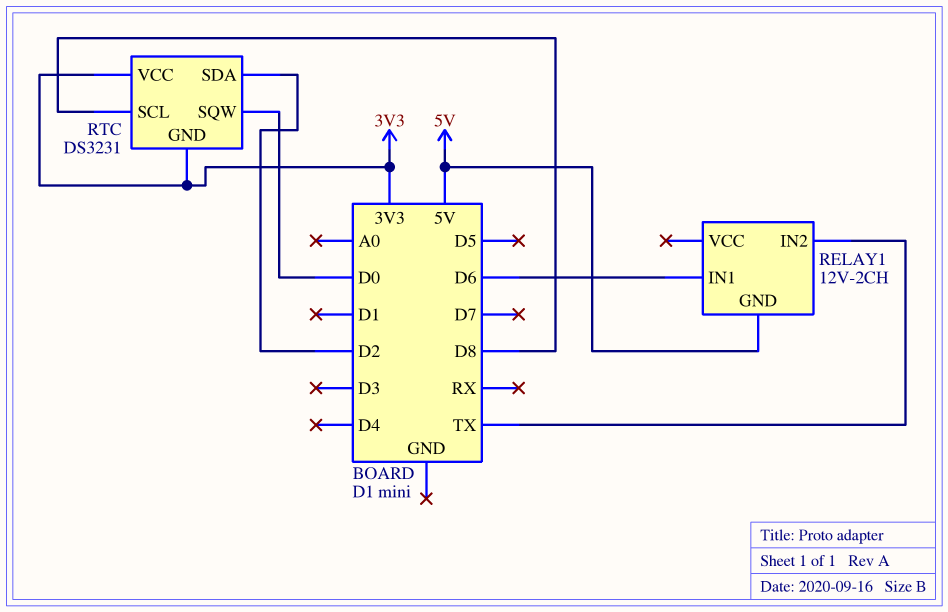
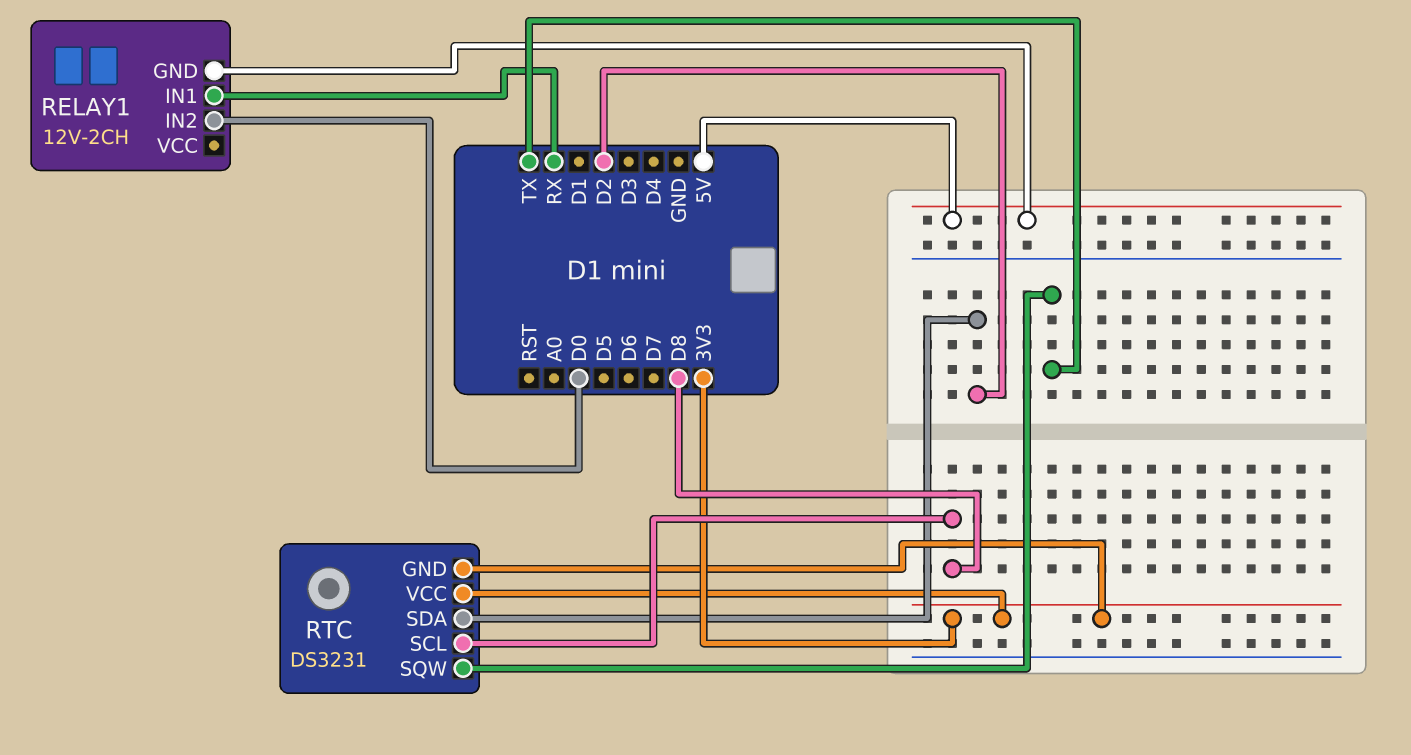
RELAY1 pin IN1: D6 -> RX
RELAY1 pin IN2: TX -> D0
RTC pin SQW: D0 -> TX

